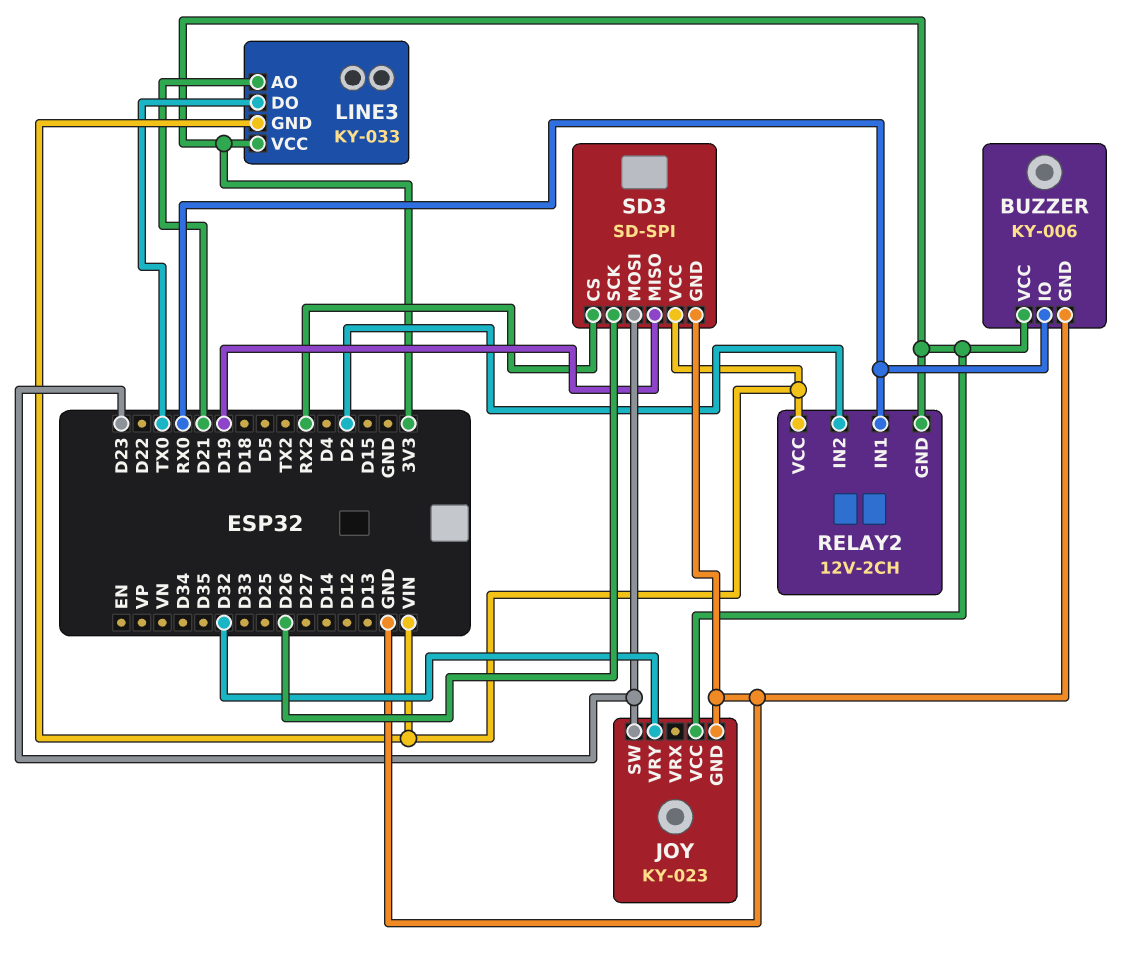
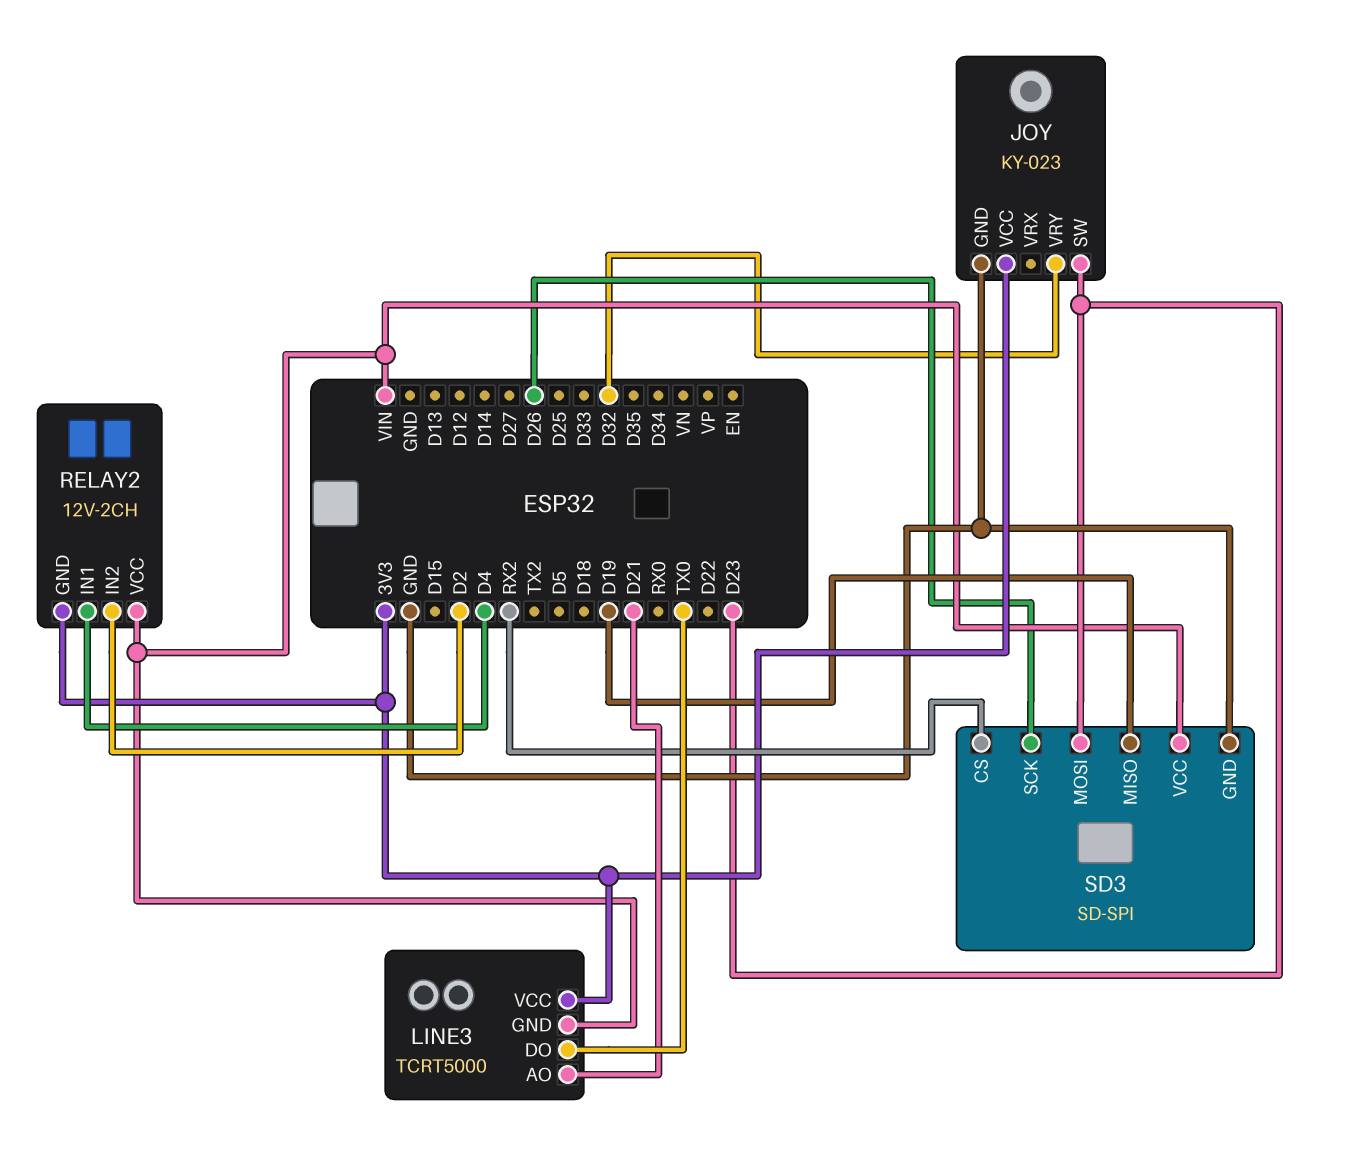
BUZZER: KY-006 -> none
BUZZER pin GND: GND -> none
BUZZER pin IO: RX0 -> none
BUZZER pin VCC: 3V3 -> none
LINE3: KY-033 -> TCRT5000
RELAY2 pin IN1: RX0 -> D4

